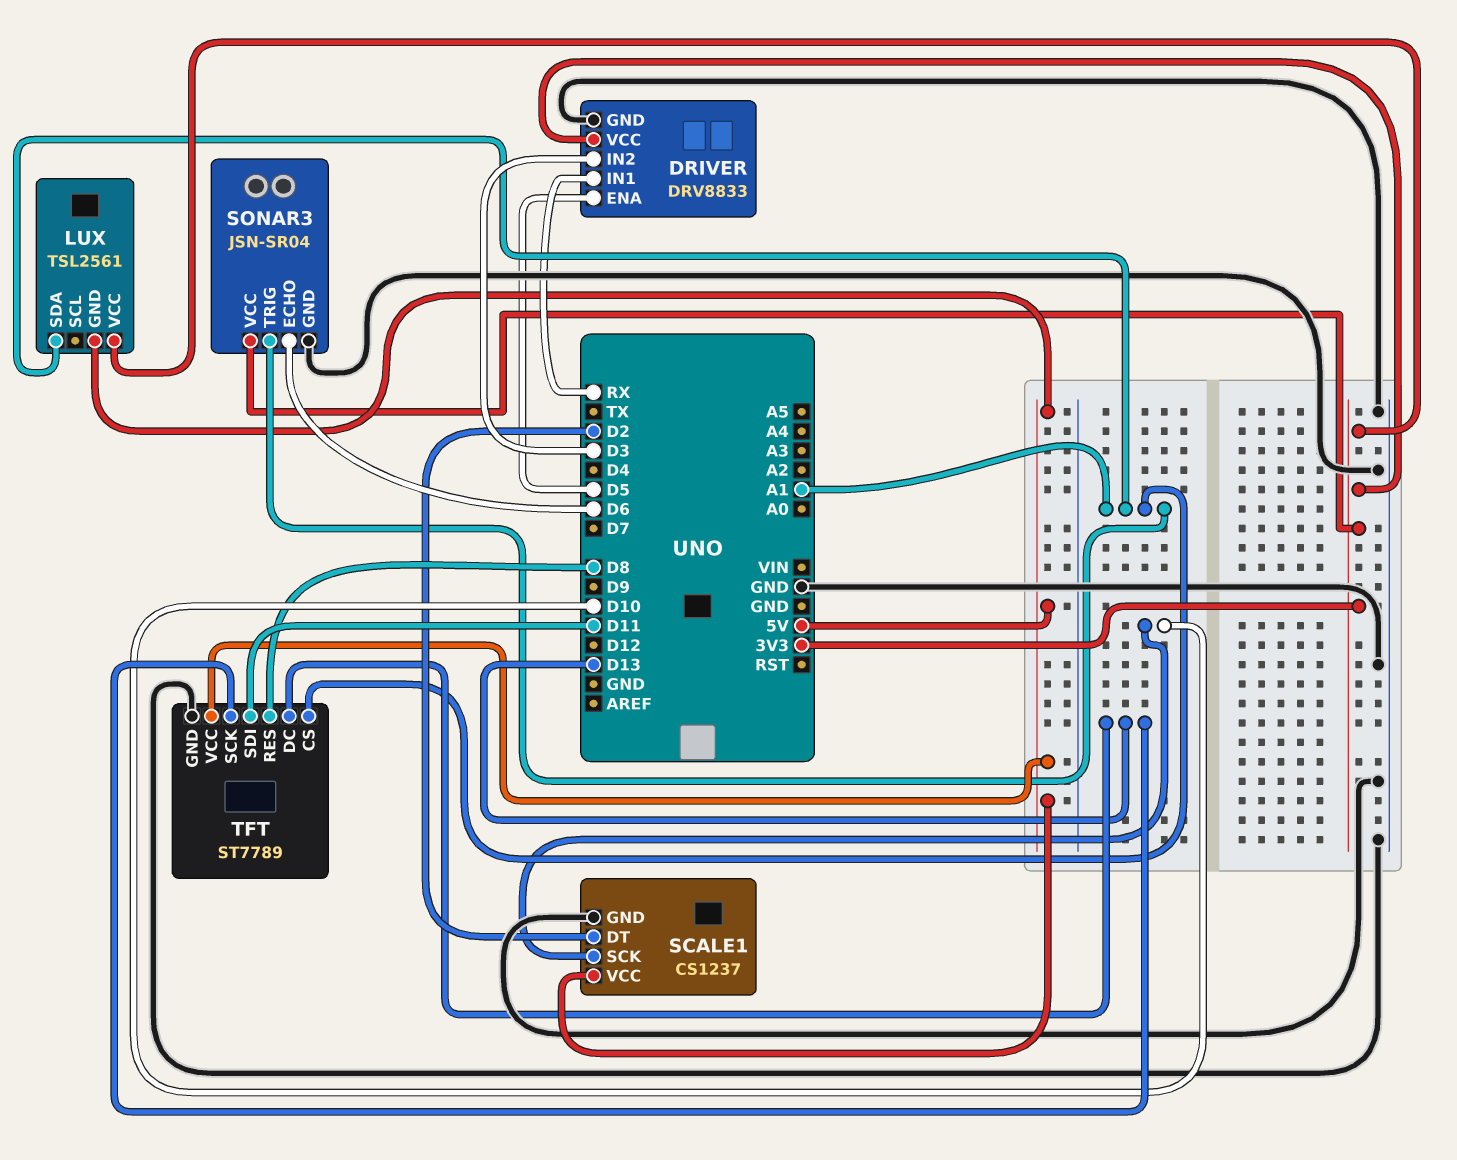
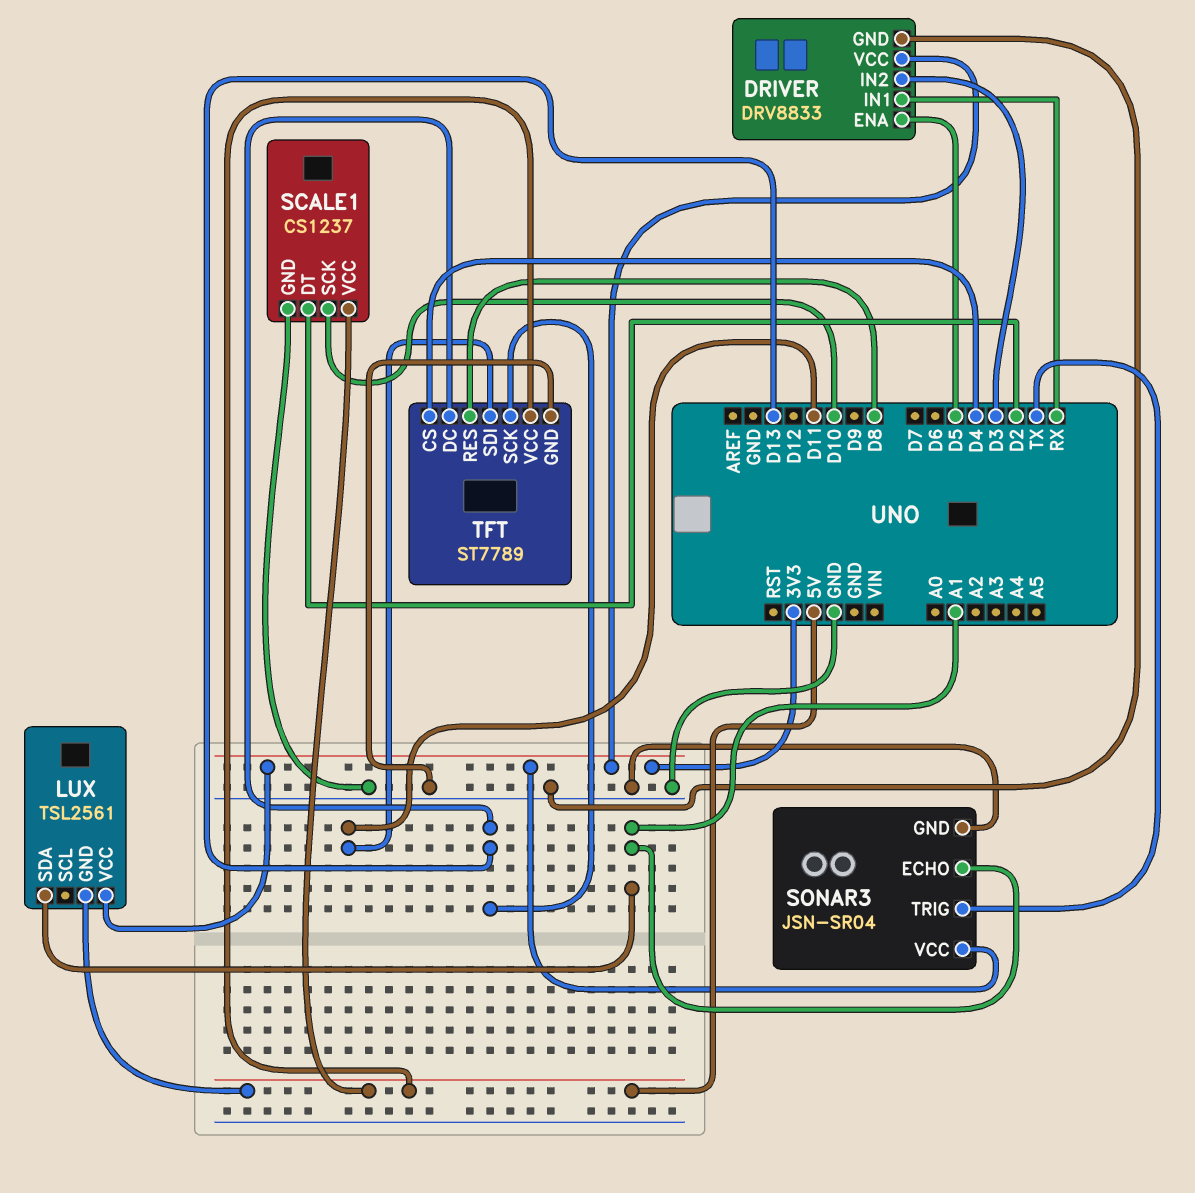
SONAR3 pin ECHO: D6 -> A1
SONAR3 pin TRIG: A1 -> TX
TFT pin CS: A1 -> D4

